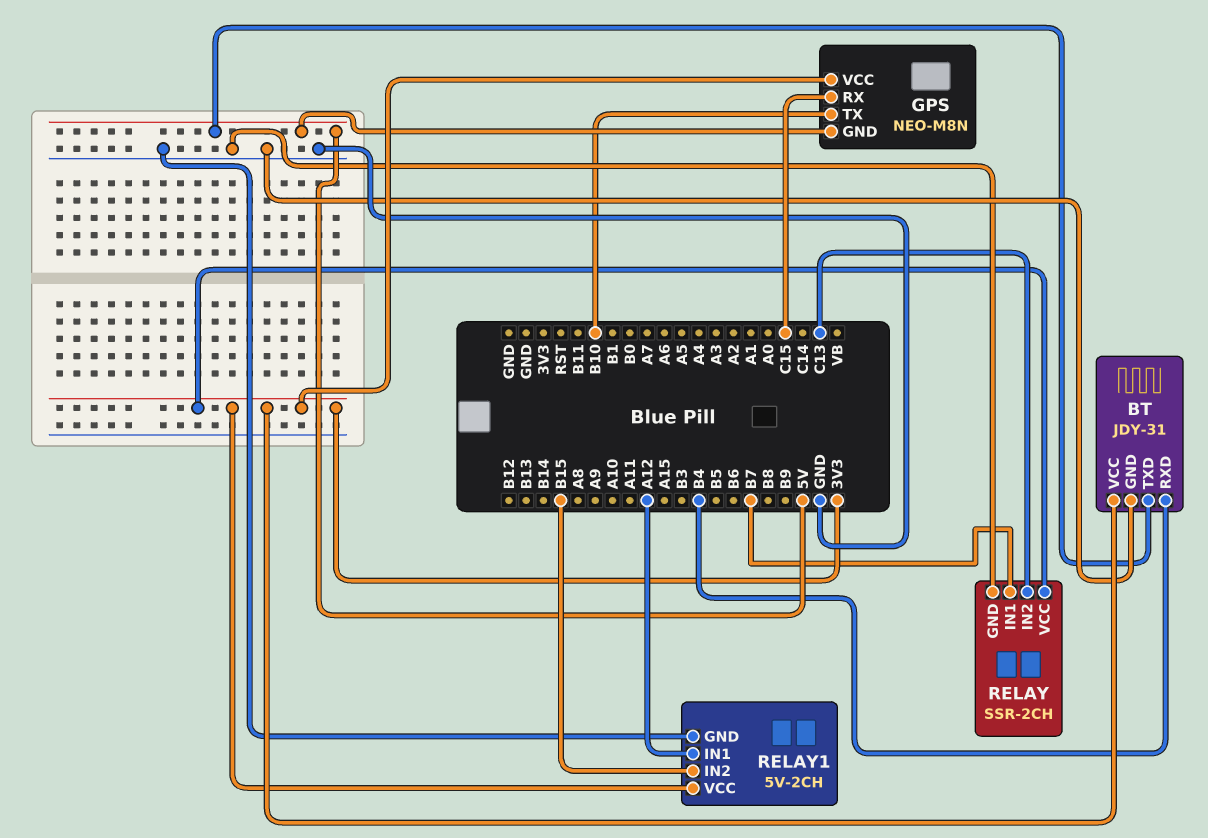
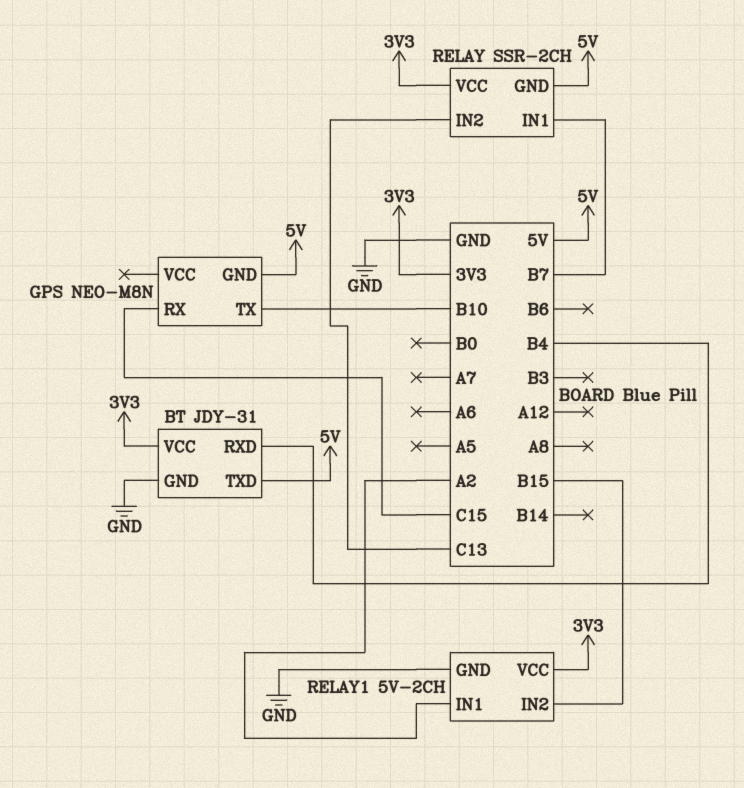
GPS pin VCC: 3V3 -> none
RELAY pin GND: GND -> 5V
RELAY1 pin IN1: A12 -> A2

